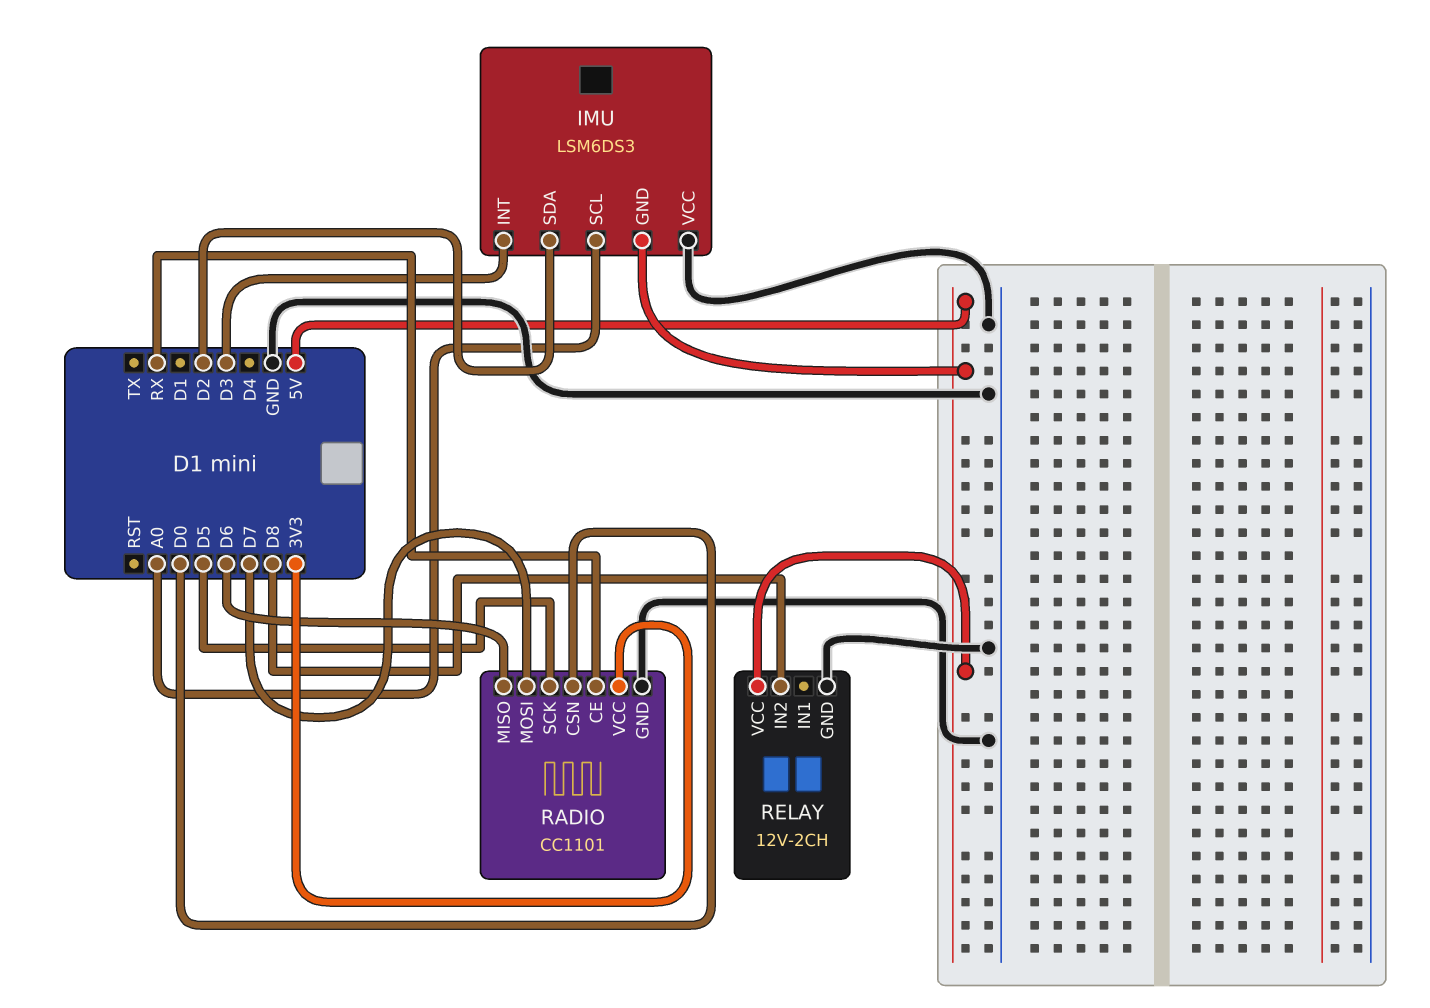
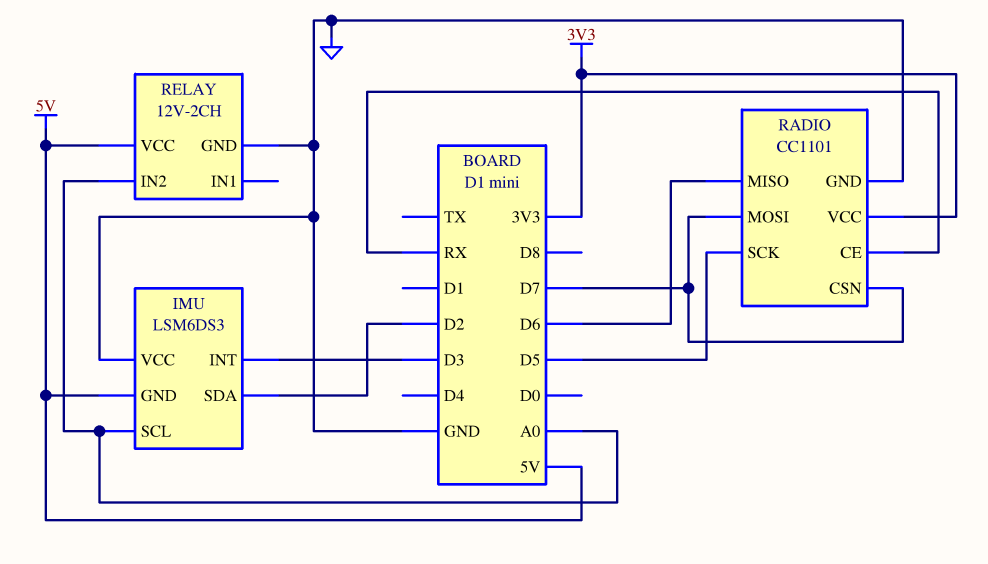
RADIO pin CSN: D0 -> D7
RELAY pin IN2: D8 -> A0

